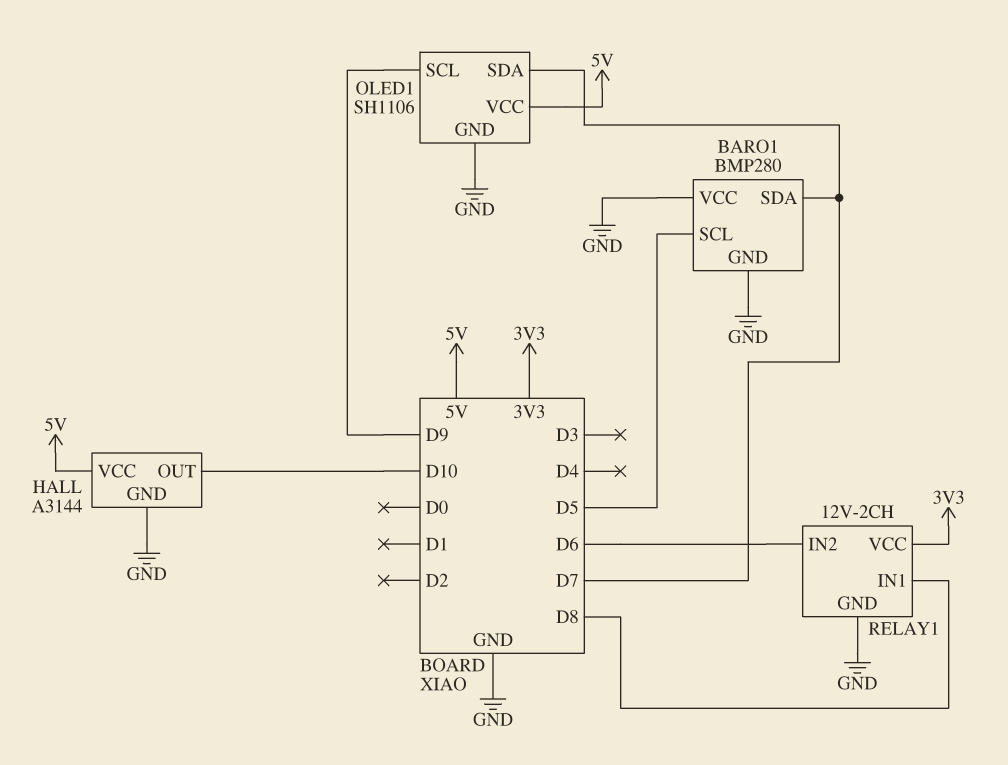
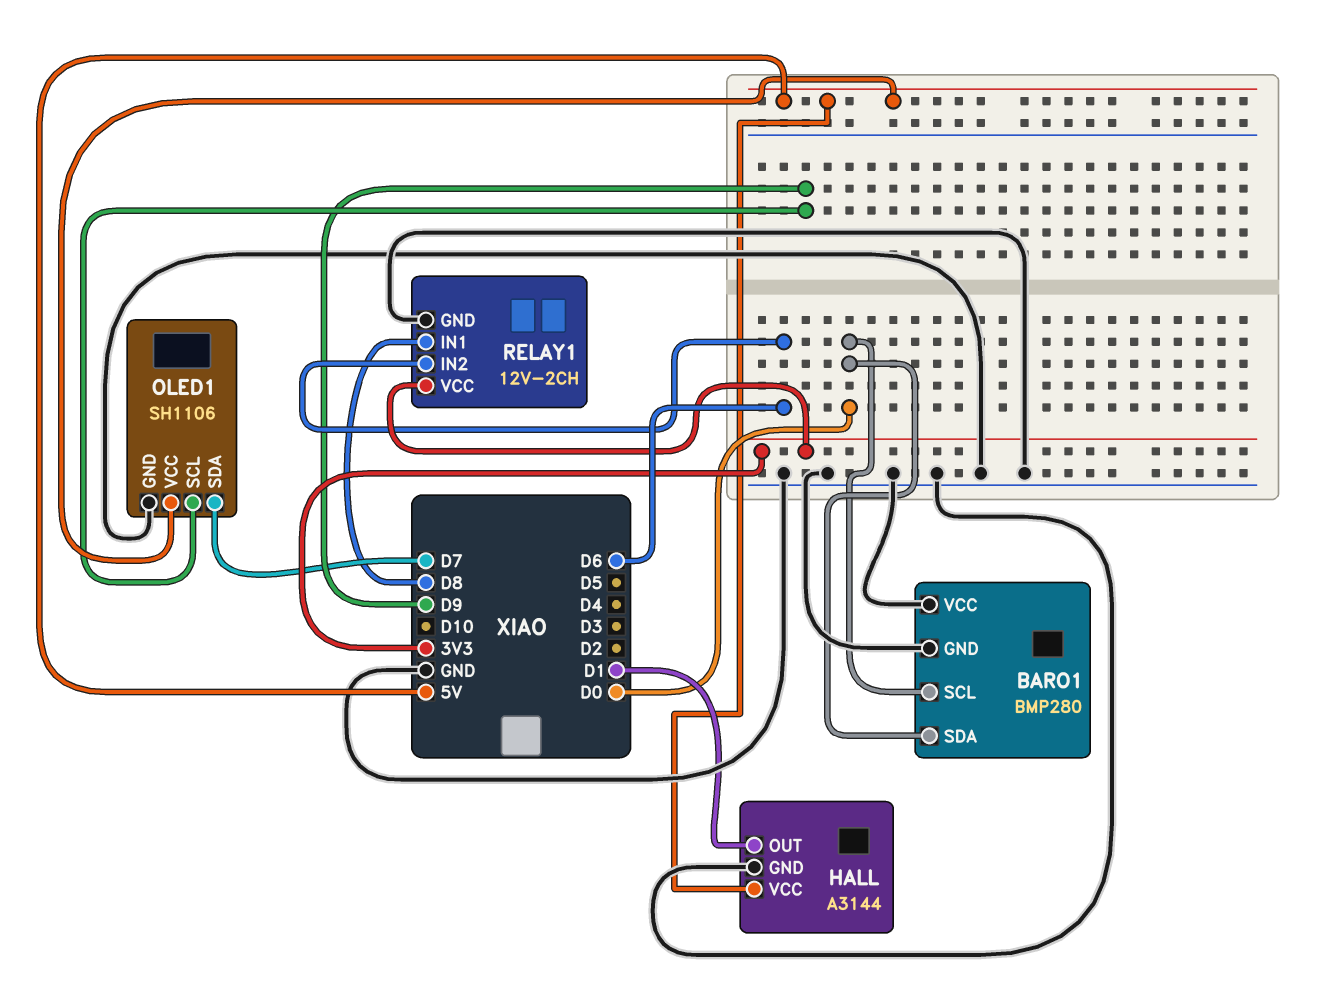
BARO1 pin SCL: D5 -> D0
BARO1 pin SDA: D7 -> D0
HALL pin OUT: D10 -> D1

